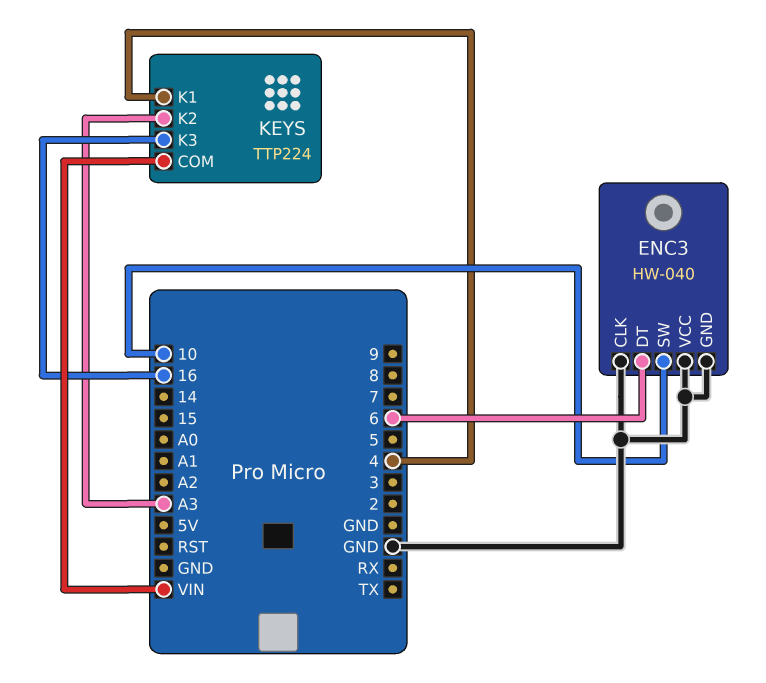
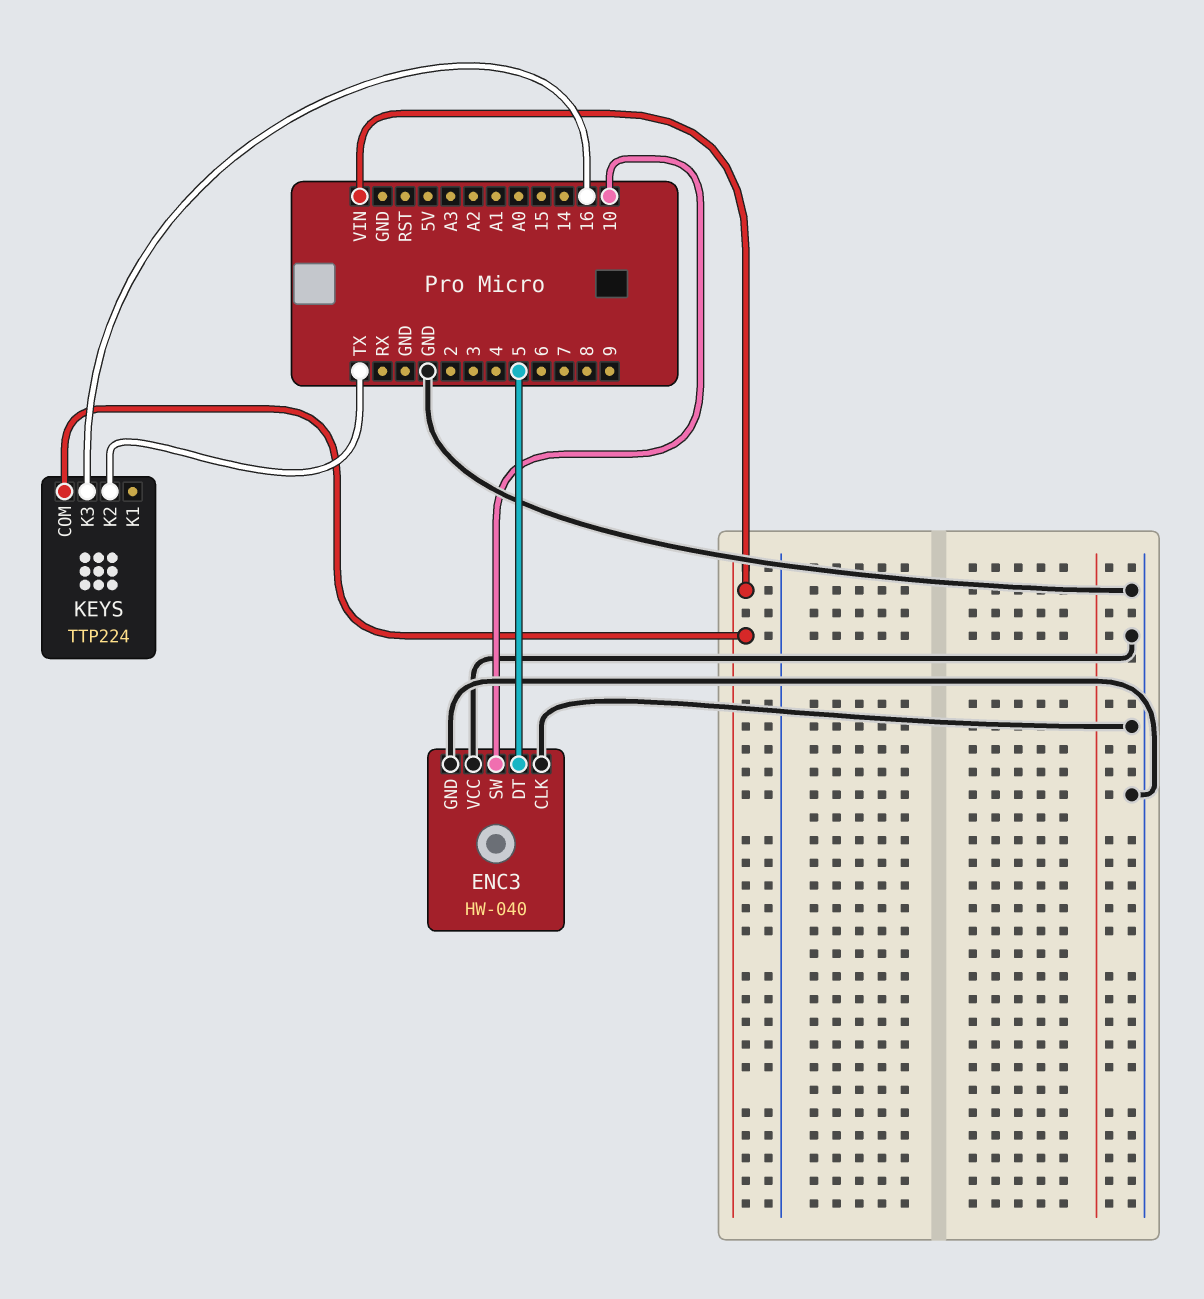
ENC3 pin DT: 6 -> 5
KEYS pin K1: 4 -> none
KEYS pin K2: A3 -> TX

